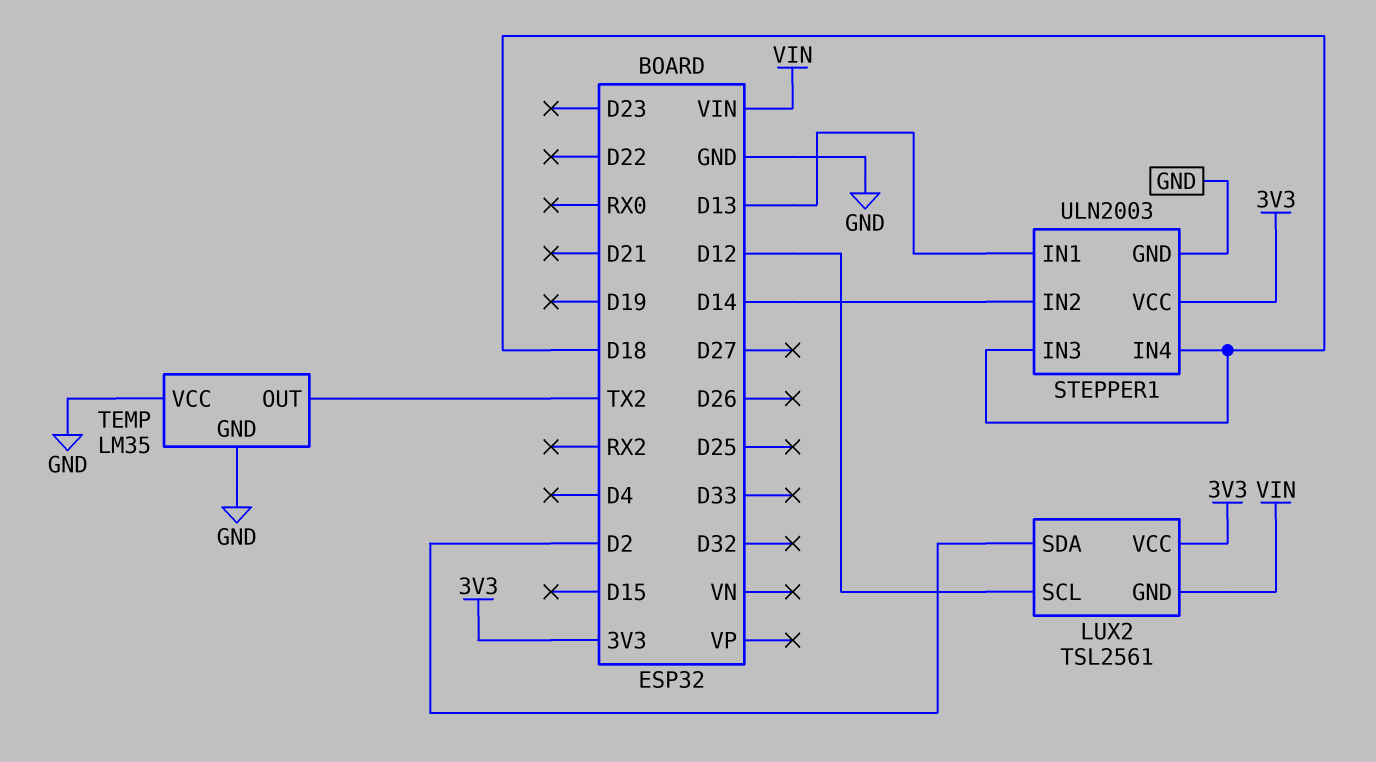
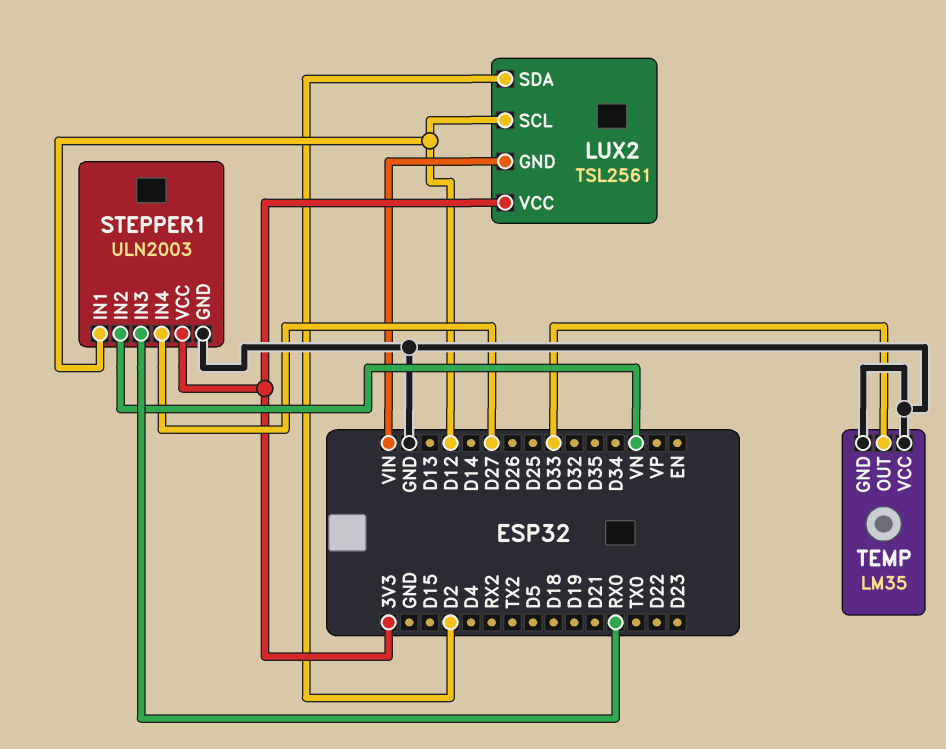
STEPPER1 pin IN1: D13 -> D12
STEPPER1 pin IN2: D14 -> VN
STEPPER1 pin IN3: D18 -> RX0
STEPPER1 pin IN4: D18 -> D27
TEMP pin OUT: TX2 -> D33

